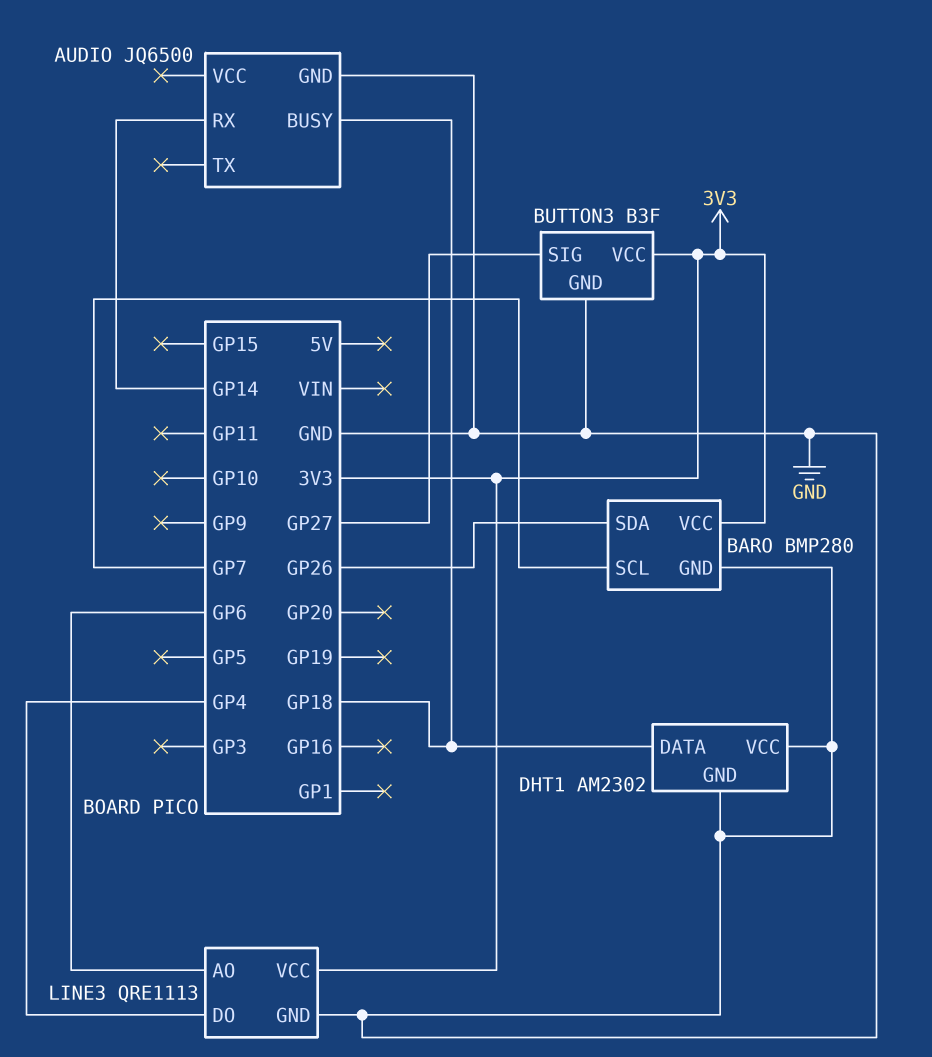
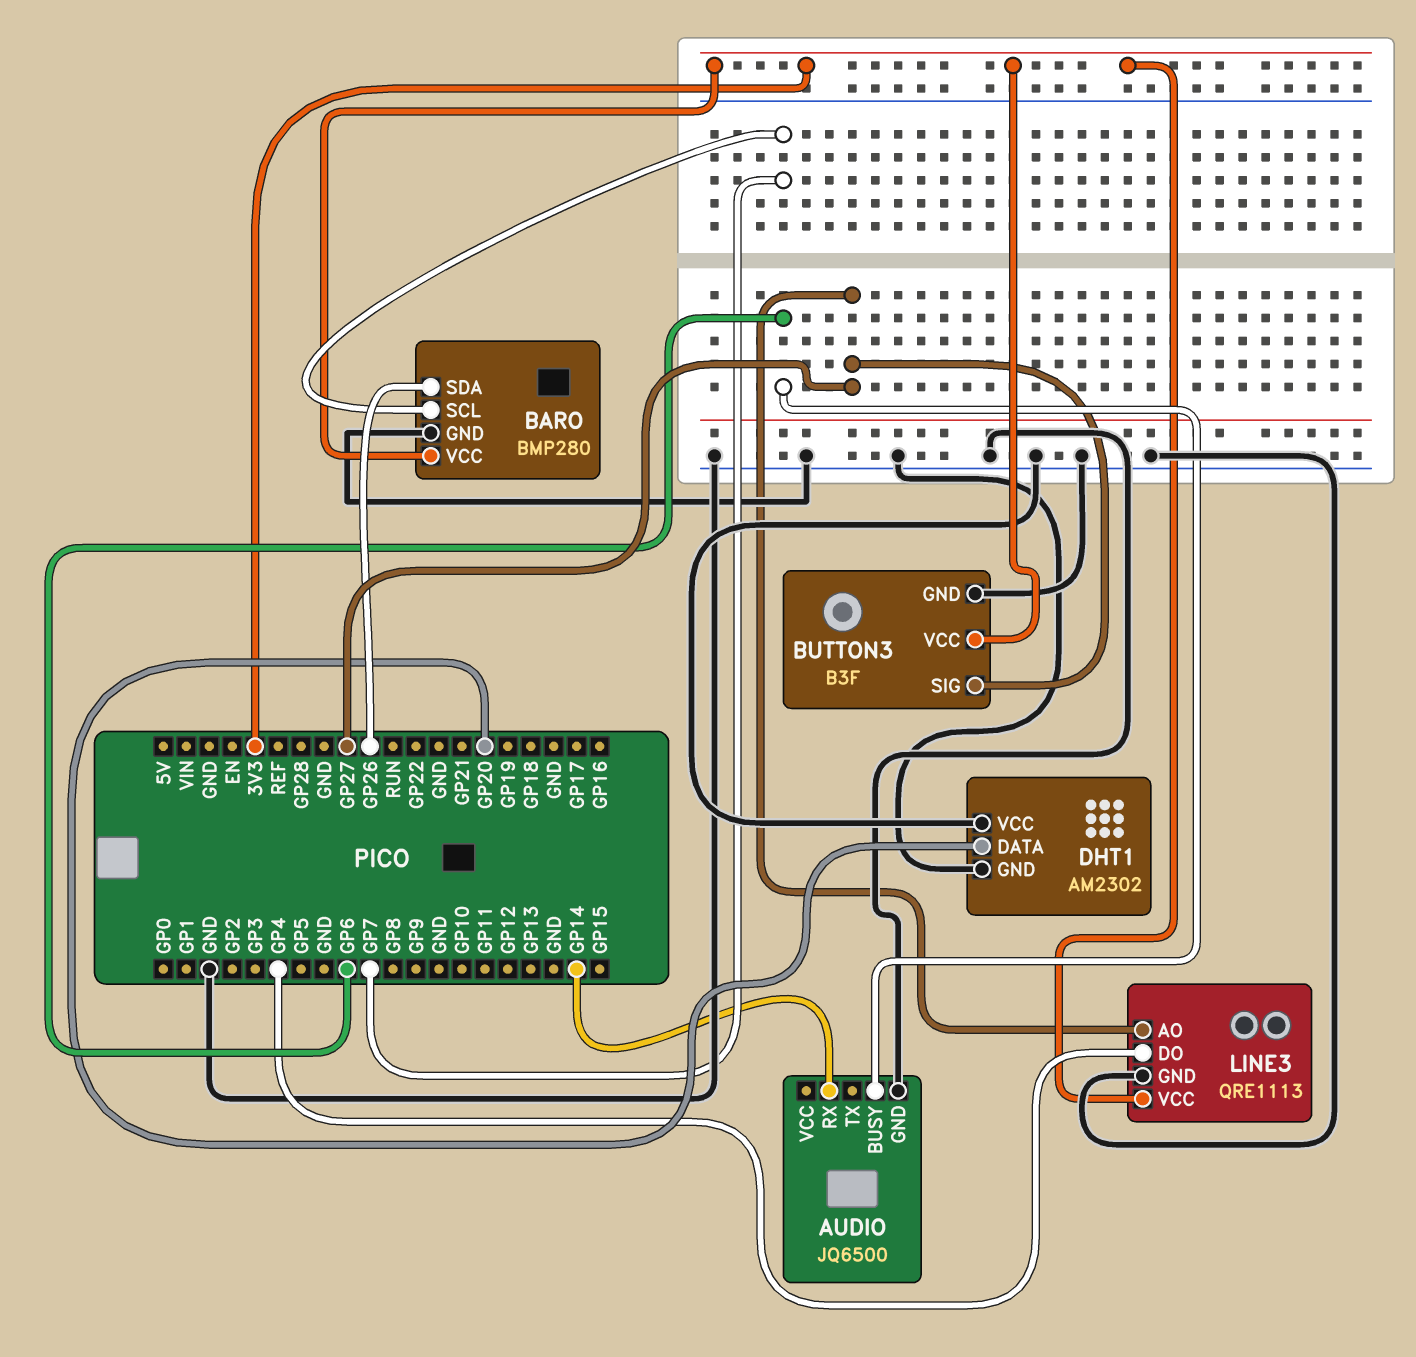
AUDIO pin BUSY: GP18 -> GP6
DHT1 pin DATA: GP18 -> GP20
LINE3 pin AO: GP6 -> GP27

